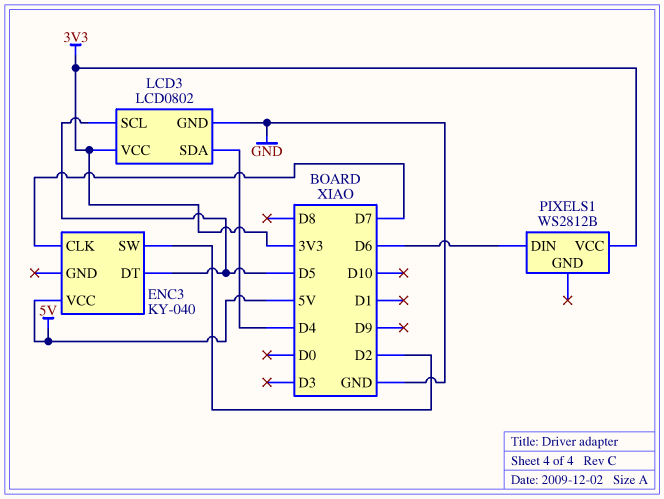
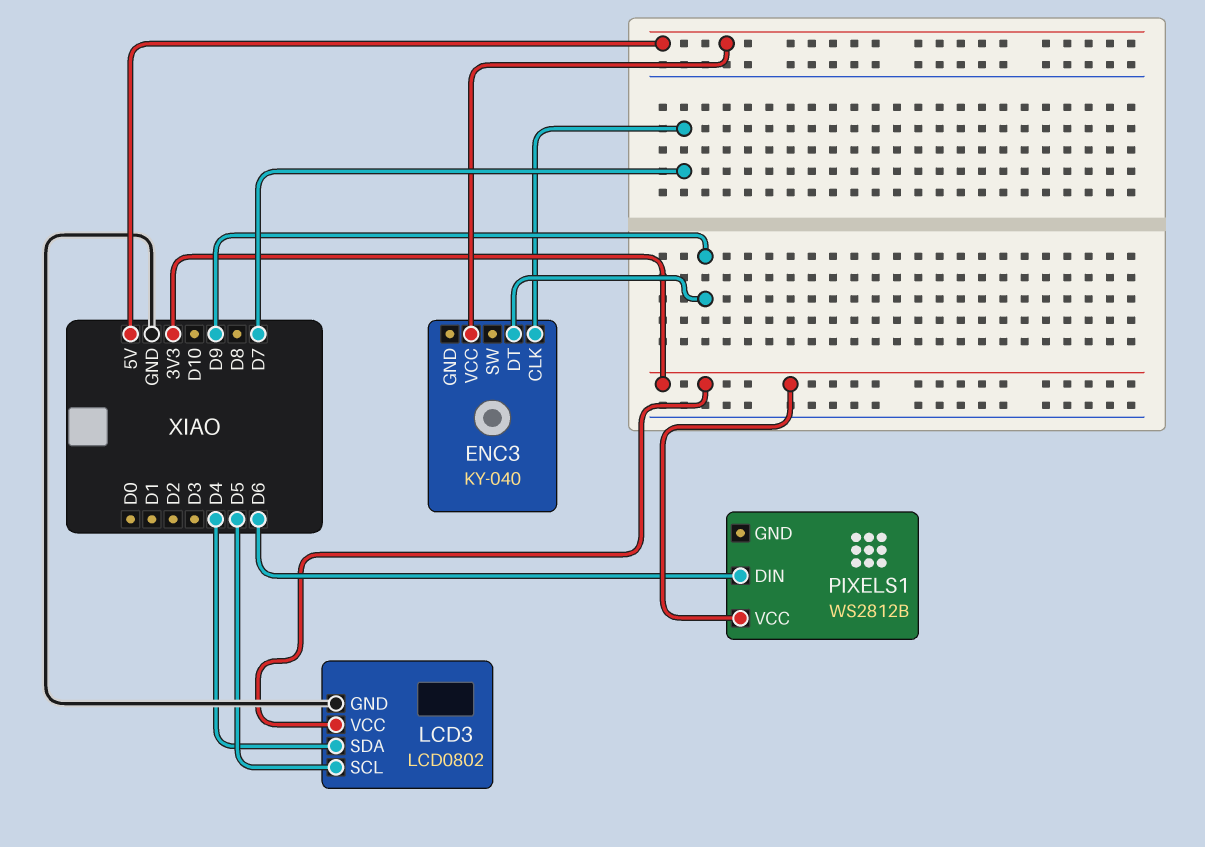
ENC3 pin DT: D5 -> D9
ENC3 pin SW: D2 -> none

